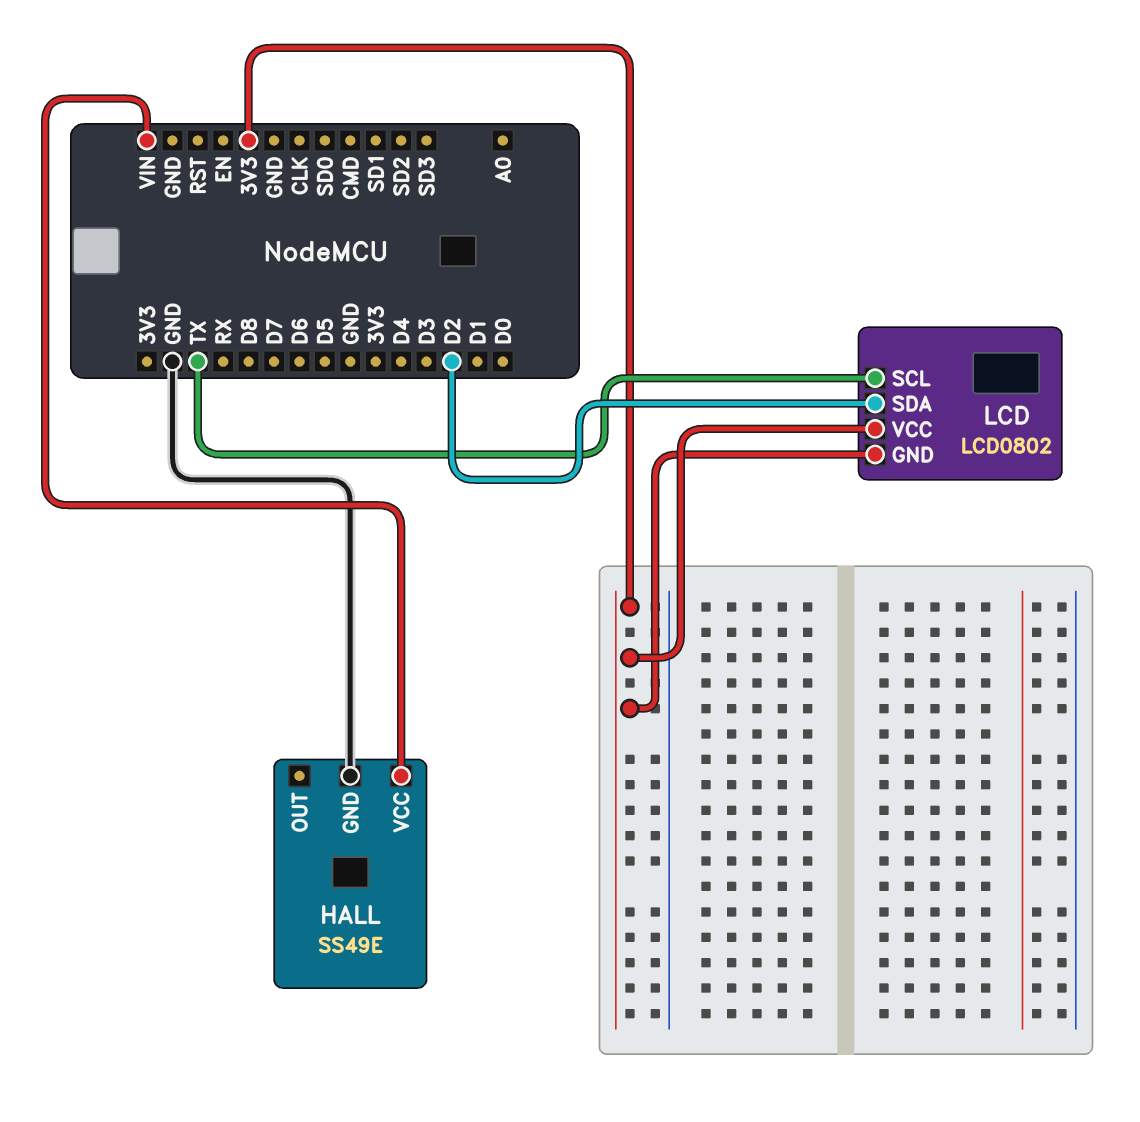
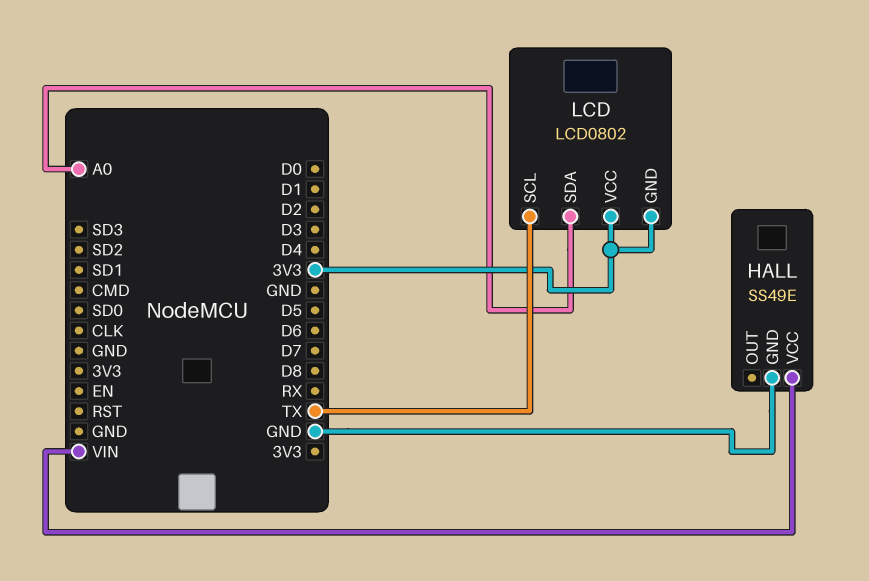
LCD pin SDA: D2 -> A0

